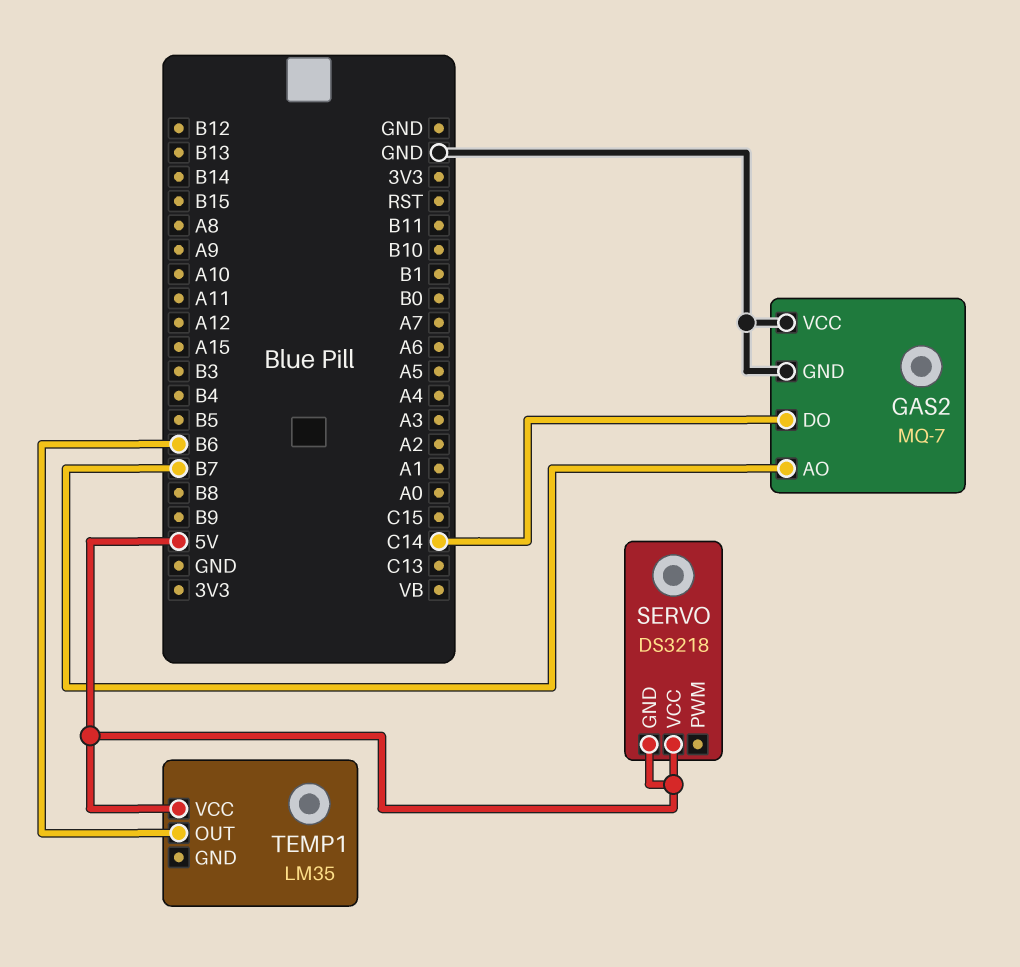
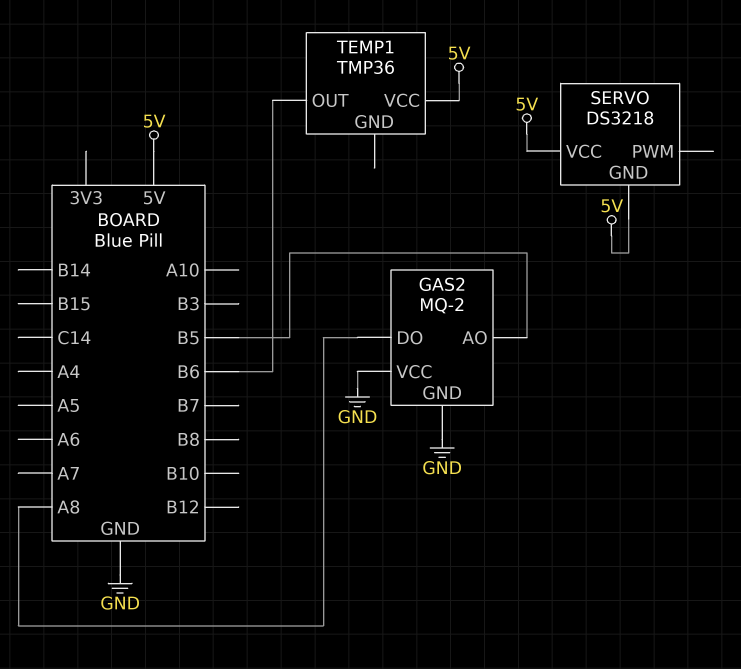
GAS2: MQ-7 -> MQ-2
GAS2 pin AO: B7 -> B5
GAS2 pin DO: C14 -> A8
TEMP1: LM35 -> TMP36

